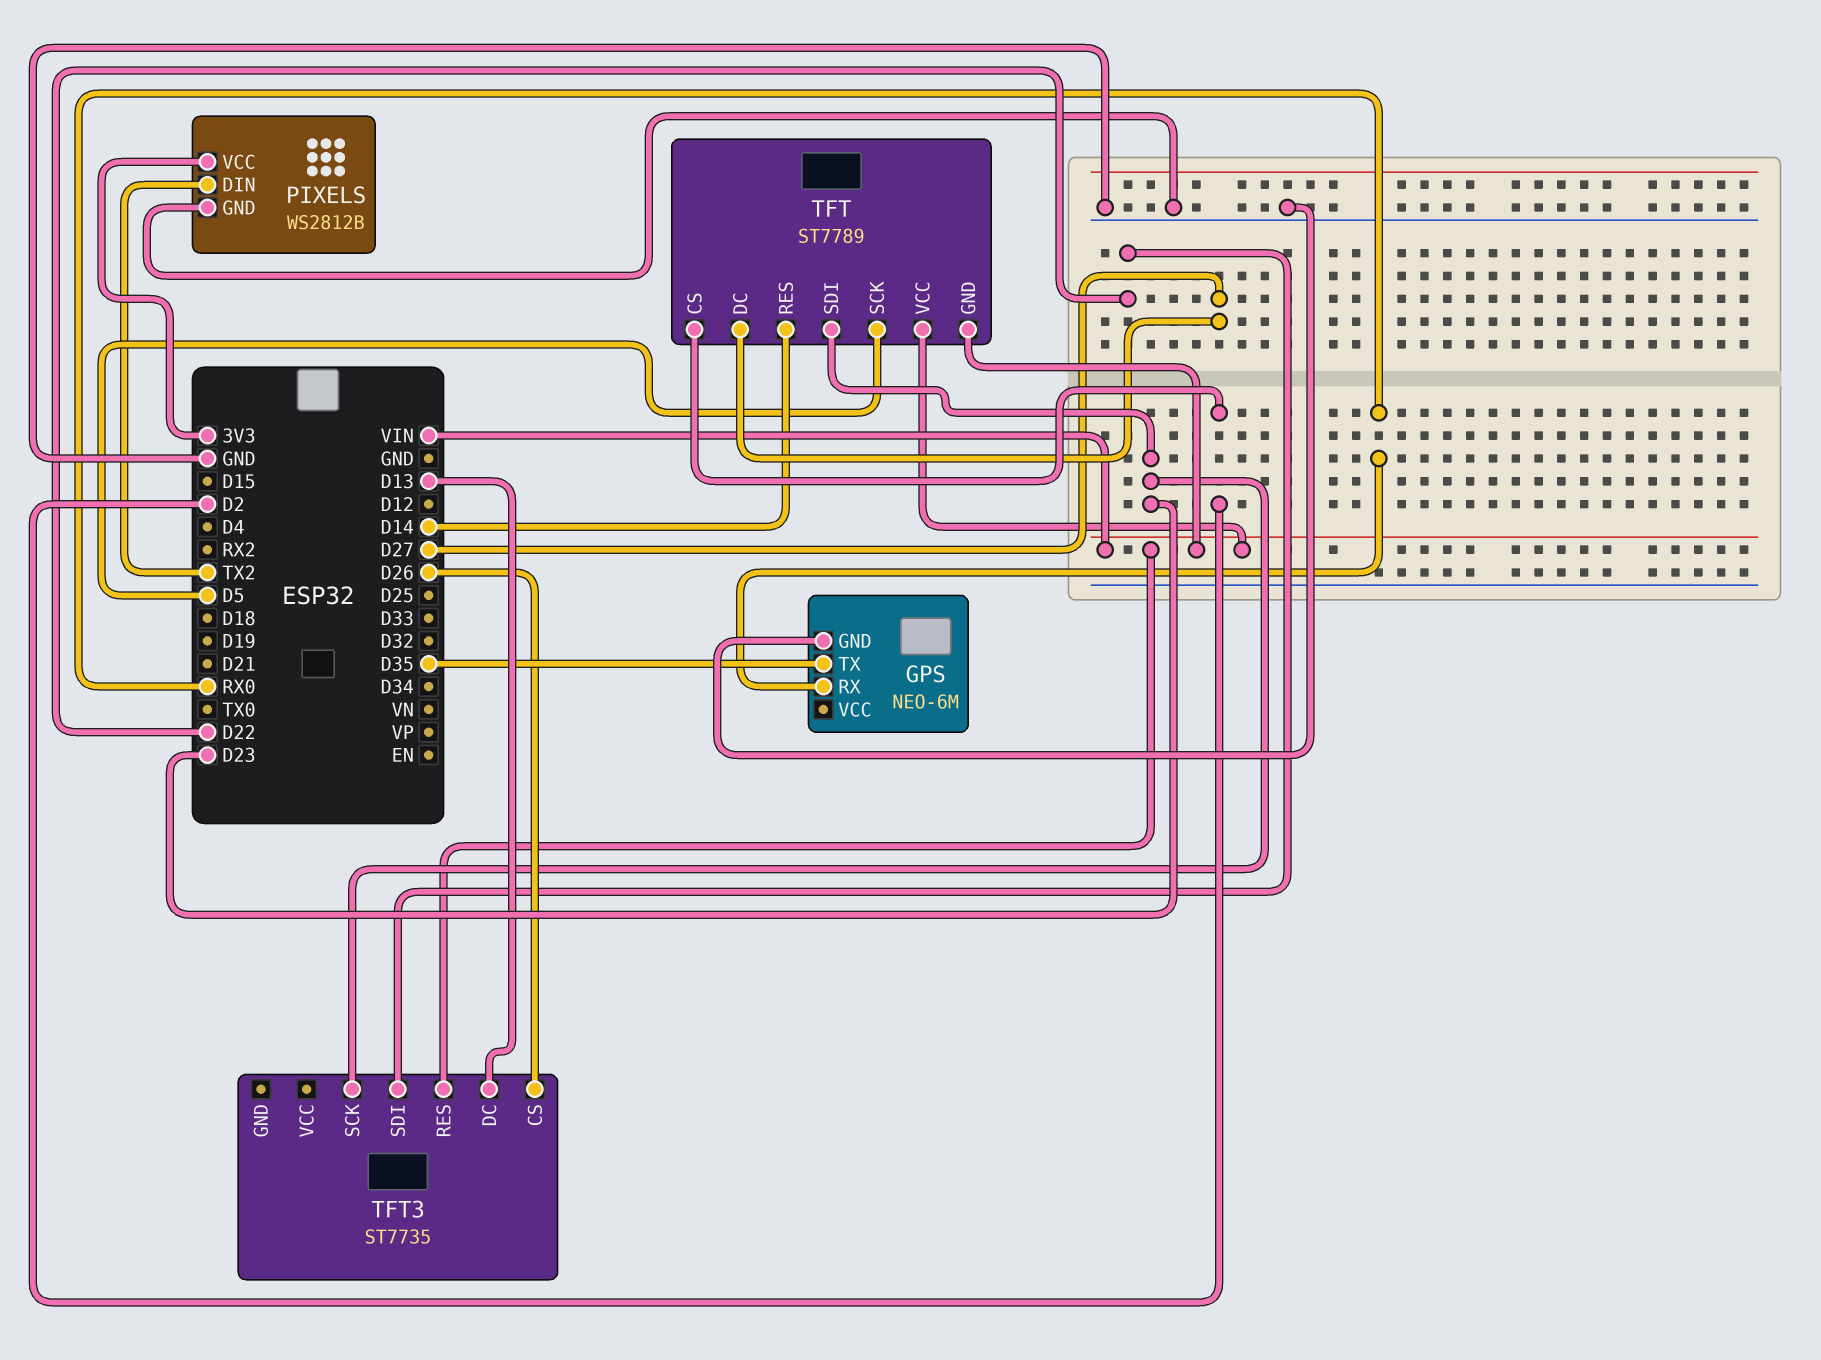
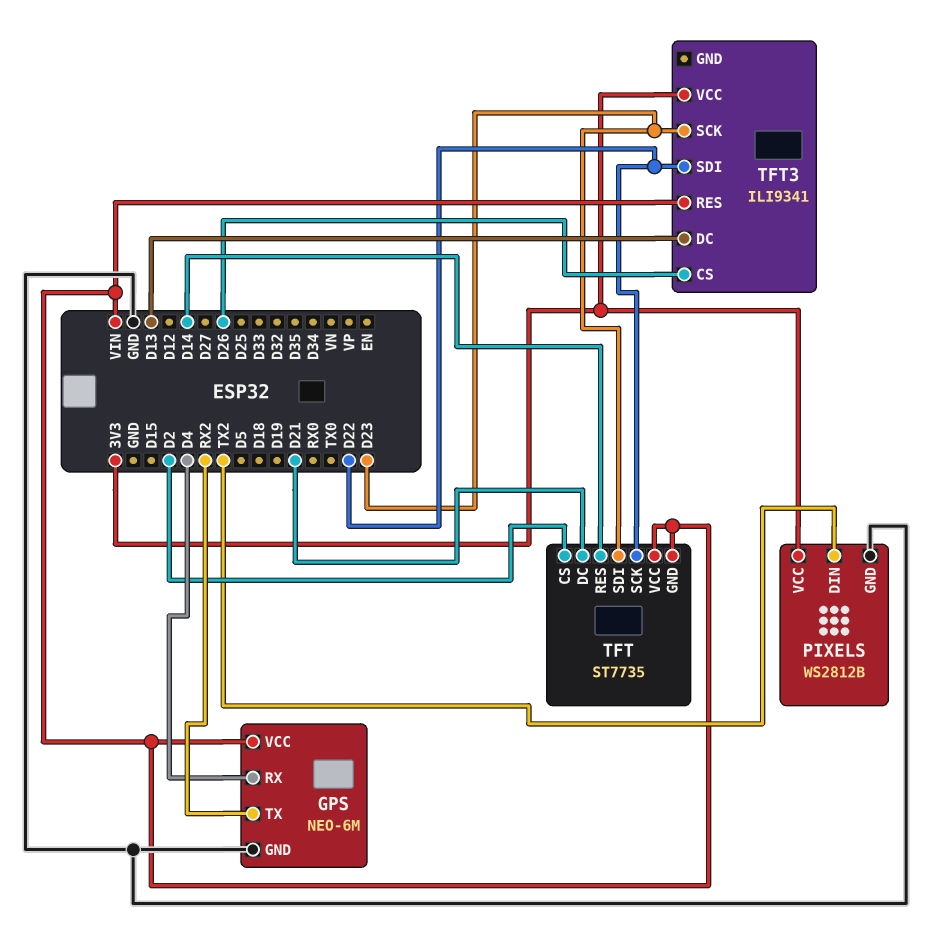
GPS pin RX: RX0 -> D4
GPS pin TX: D35 -> RX2
GPS pin VCC: none -> VIN
TFT: ST7789 -> ST7735
TFT pin DC: D27 -> D21
TFT pin SCK: D5 -> D22
TFT3: ST7735 -> ILI9341
TFT3 pin VCC: none -> 3V3

